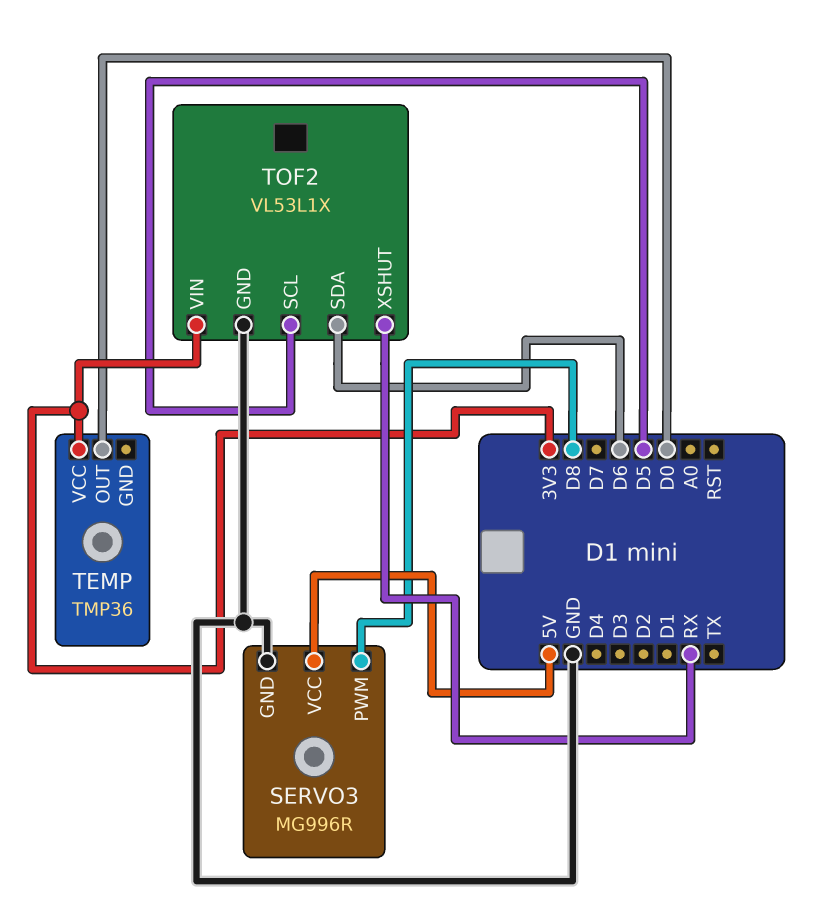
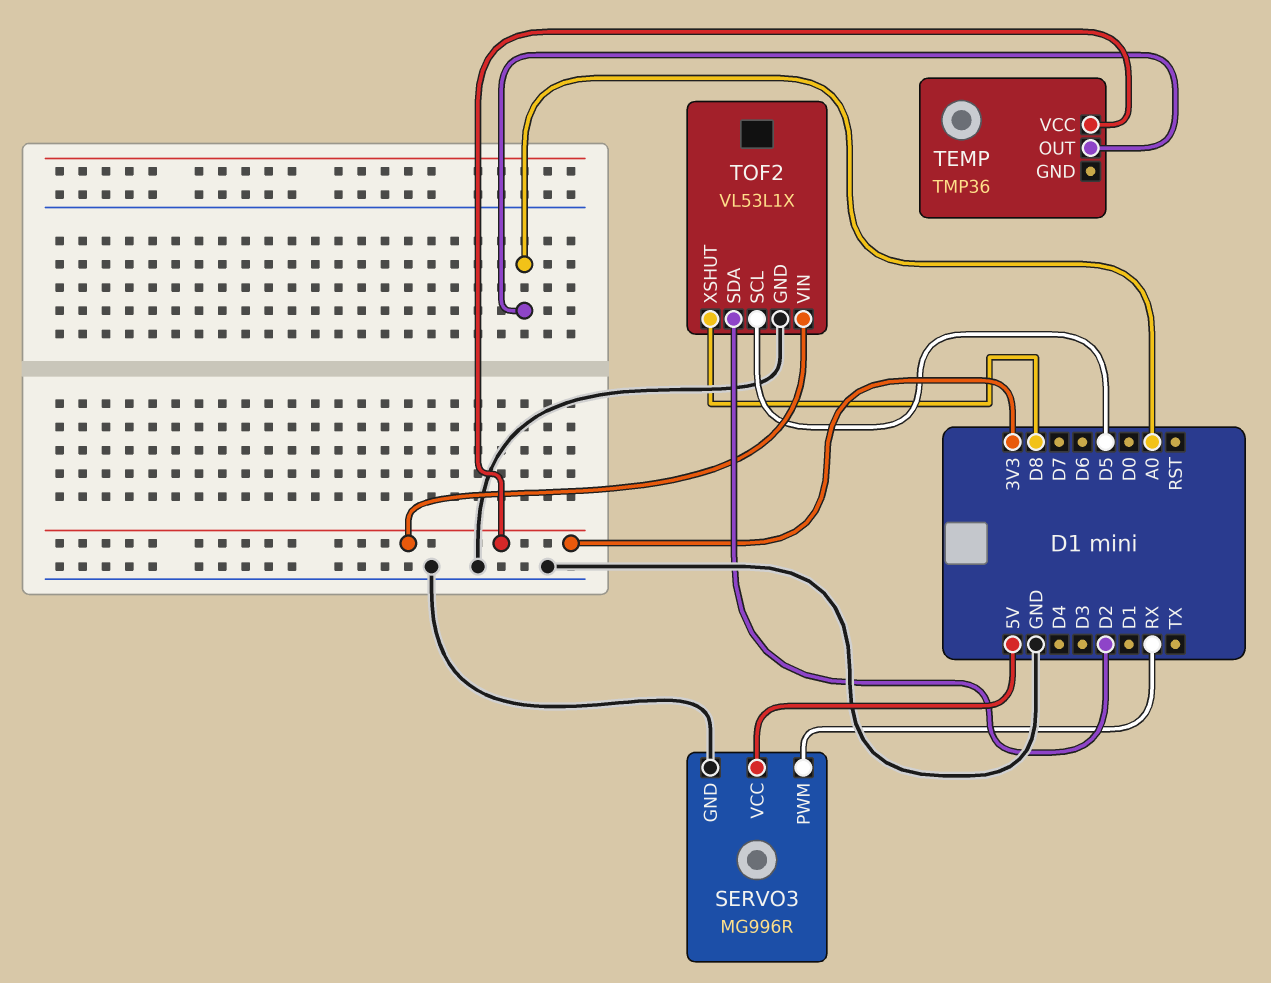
SERVO3 pin PWM: D8 -> RX
TEMP pin OUT: D0 -> A0
TOF2 pin SDA: D6 -> D2
TOF2 pin XSHUT: RX -> D8

